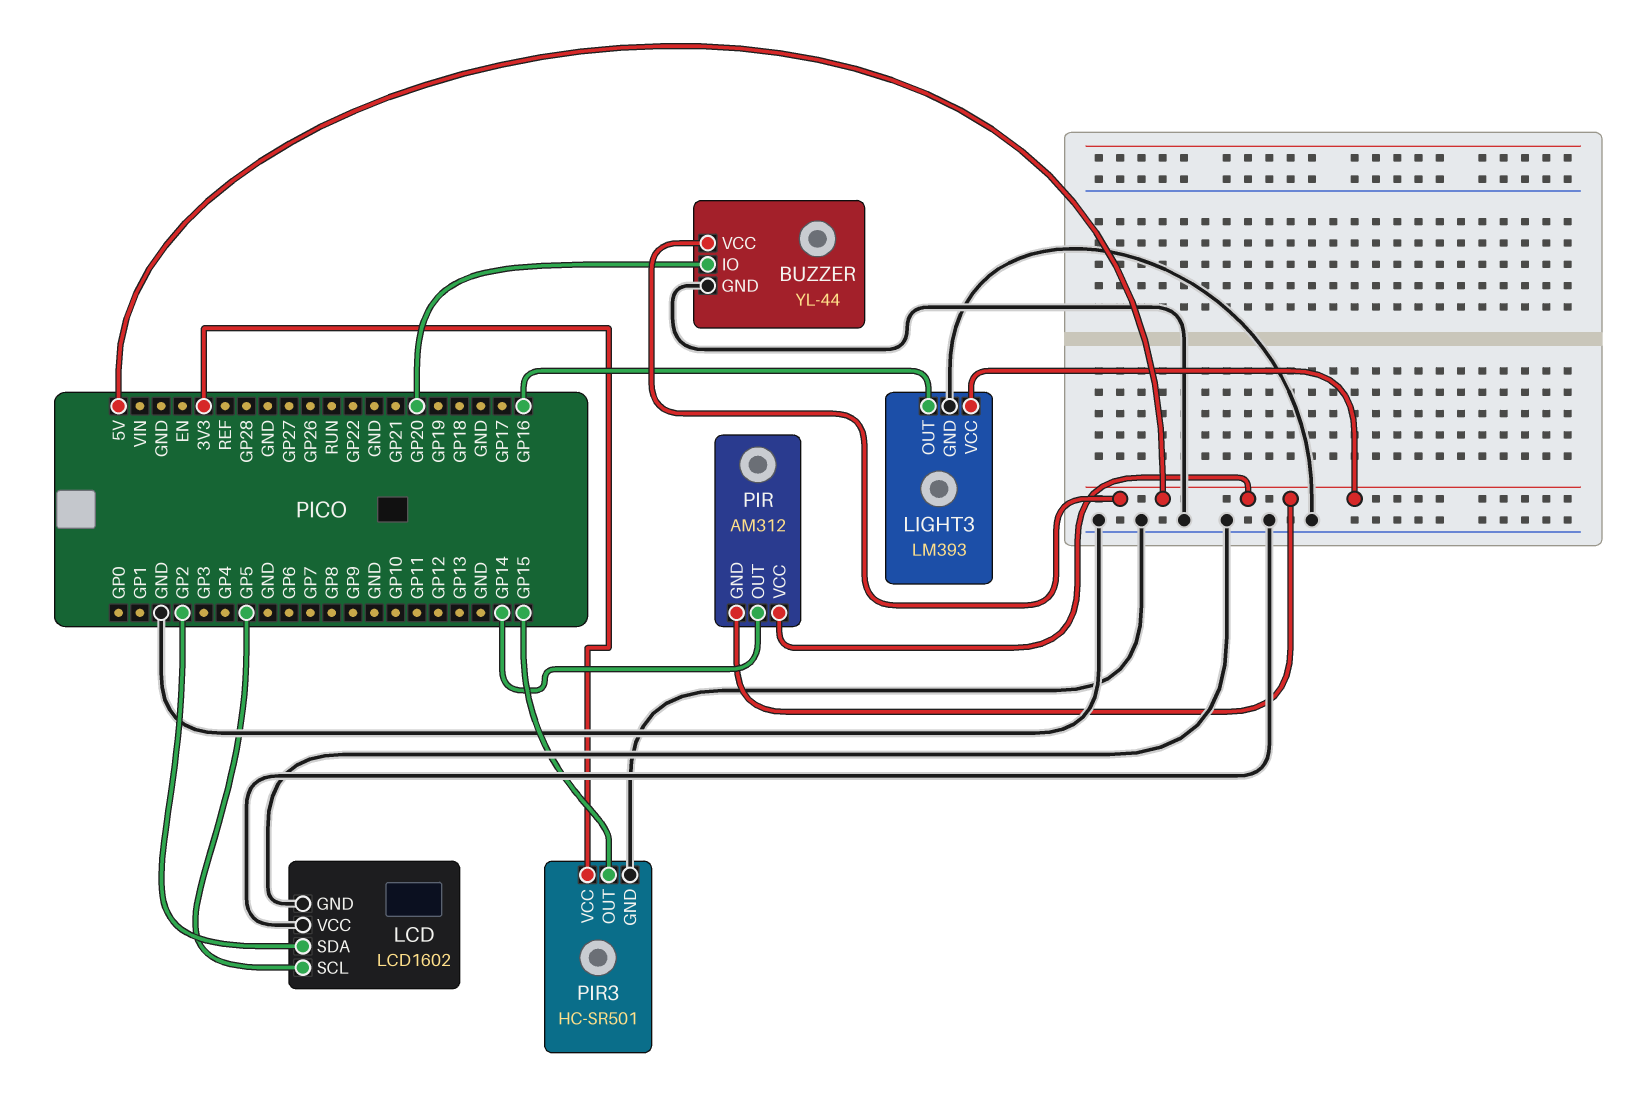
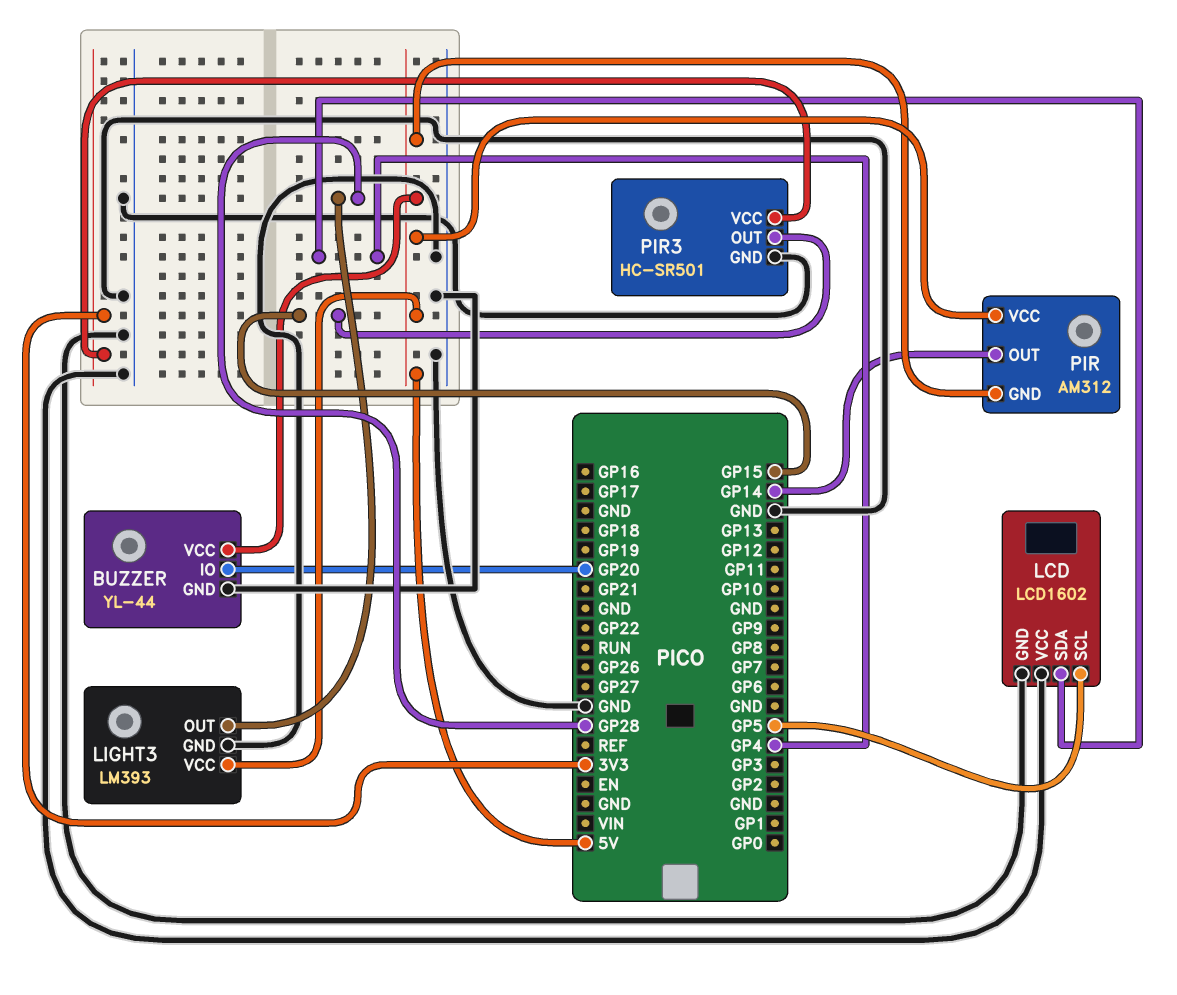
LCD pin SDA: GP2 -> GP4
LIGHT3 pin OUT: GP16 -> GP28

